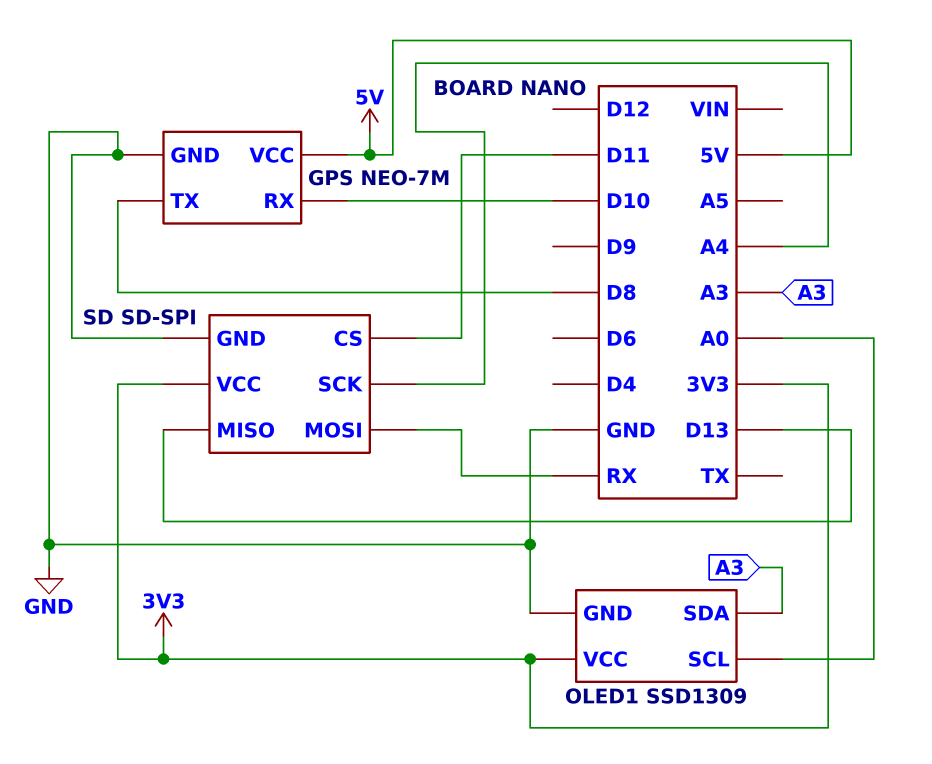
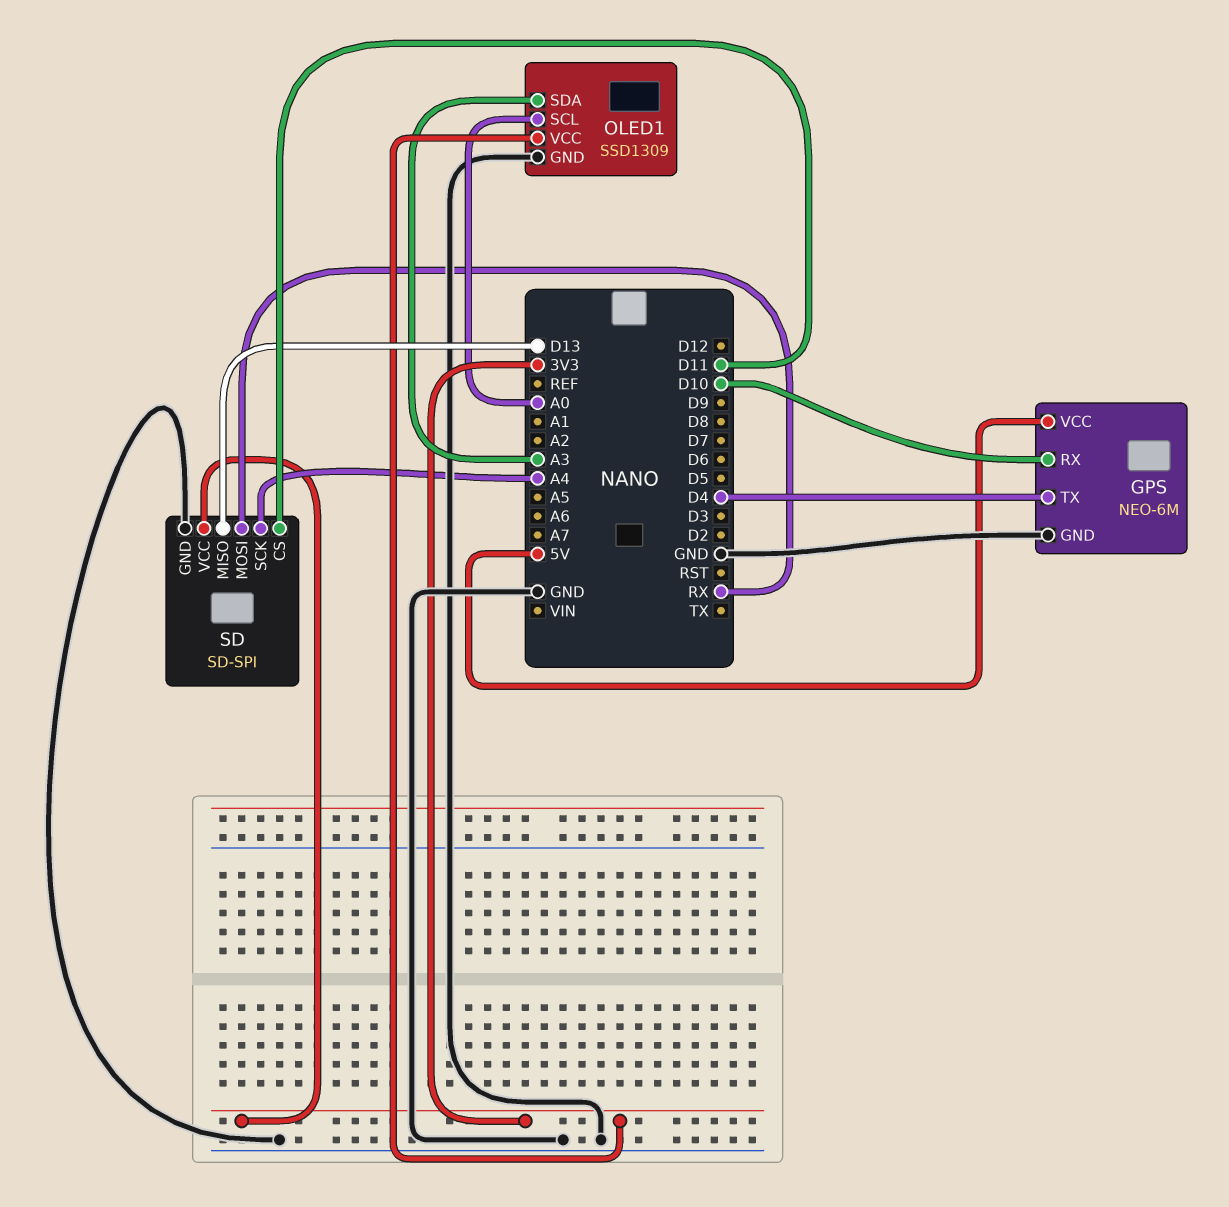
GPS: NEO-7M -> NEO-6M
GPS pin TX: D8 -> D4

